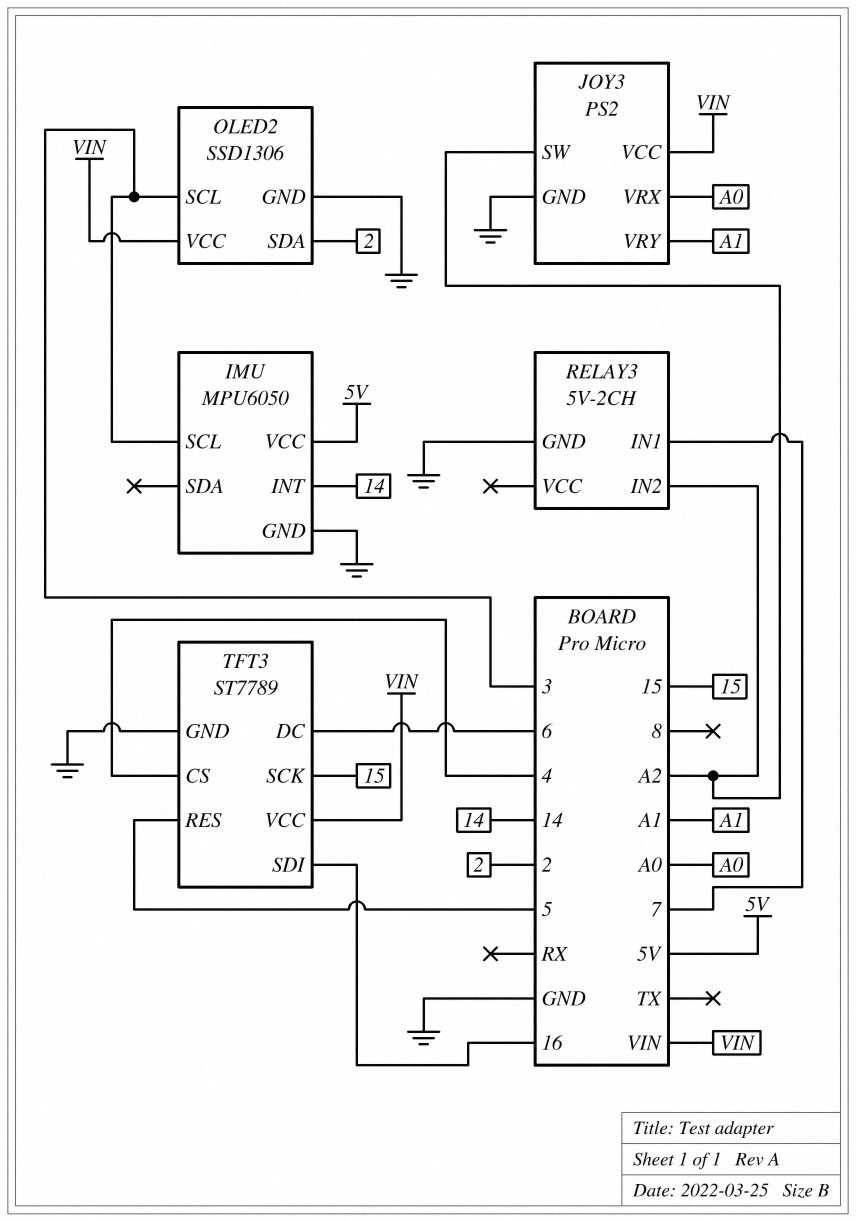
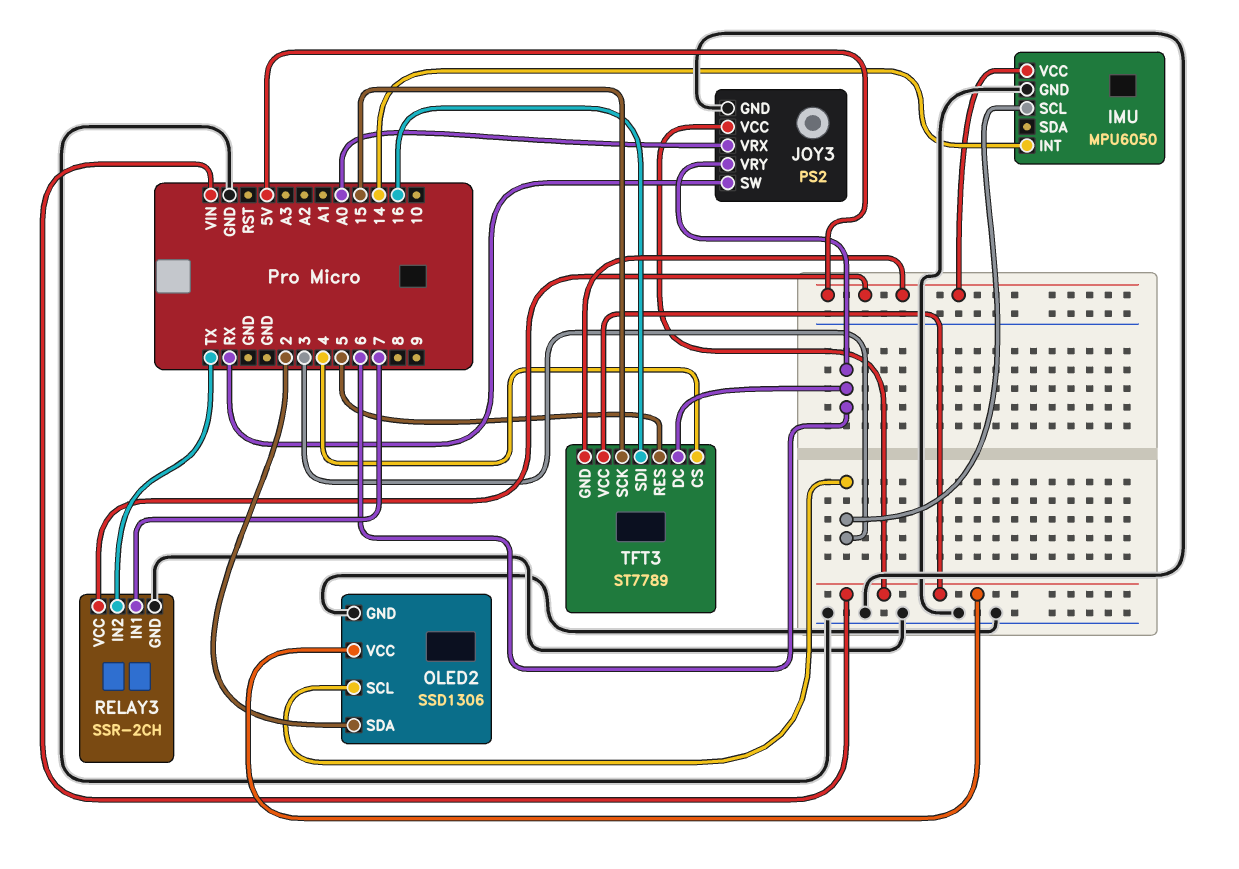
JOY3 pin SW: A2 -> RX
JOY3 pin VRY: A1 -> 6
RELAY3: 5V-2CH -> SSR-2CH
RELAY3 pin IN2: A2 -> TX
RELAY3 pin VCC: none -> 5V
TFT3 pin GND: GND -> 5V

